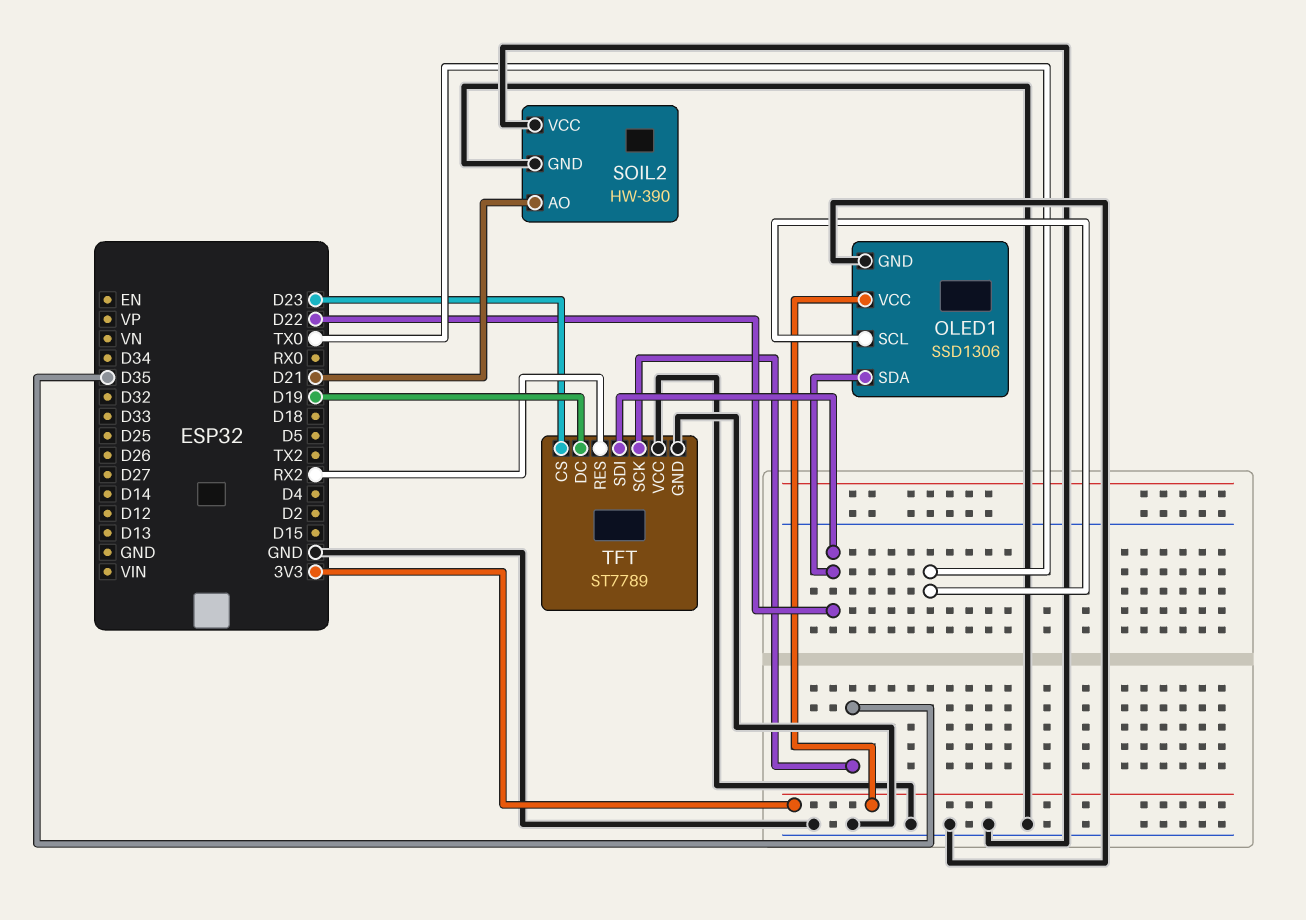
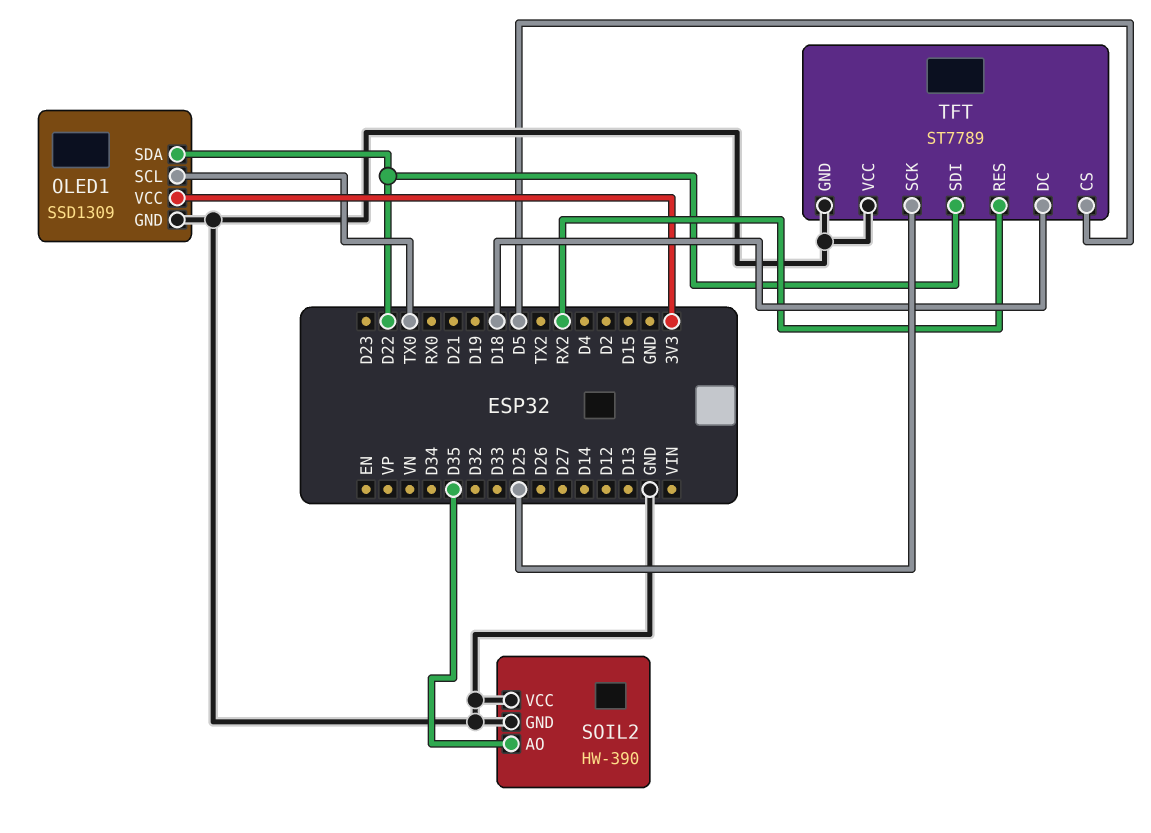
OLED1: SSD1306 -> SSD1309
SOIL2 pin AO: D21 -> D35
TFT pin CS: D23 -> D5
TFT pin DC: D19 -> D18
TFT pin SCK: D35 -> D25

